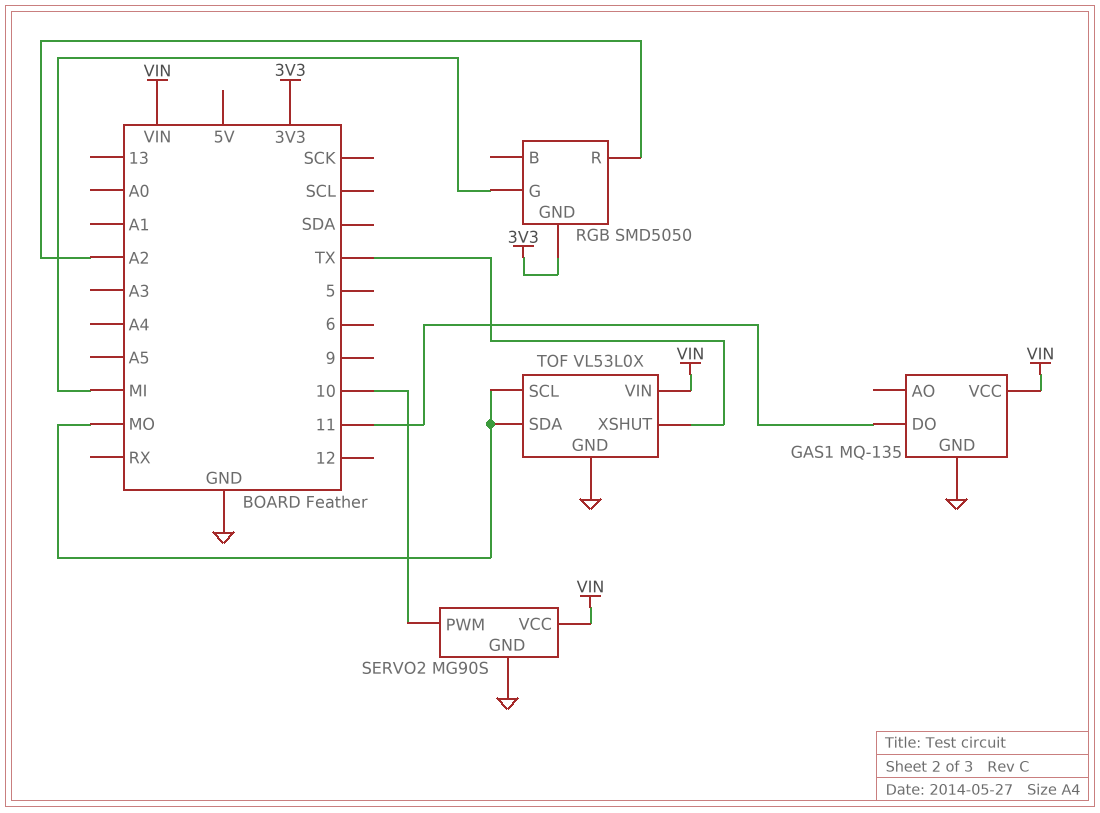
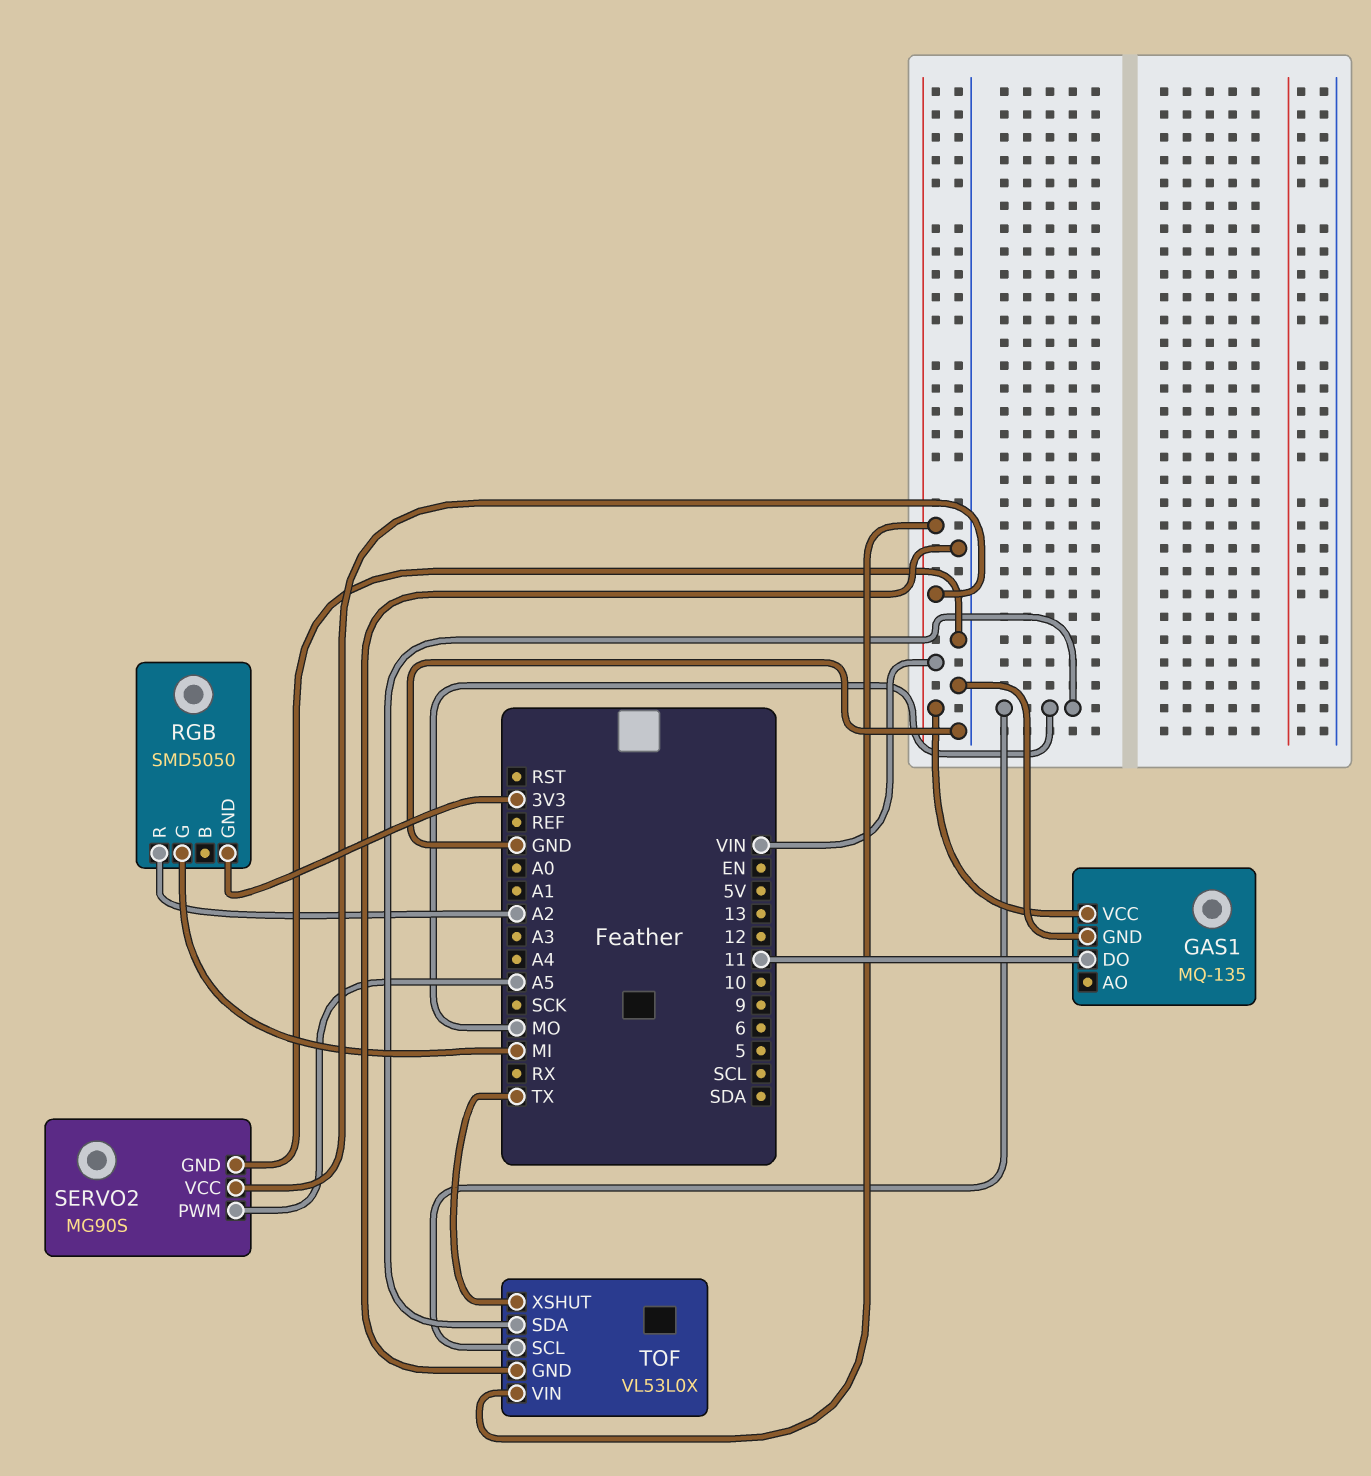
SERVO2 pin PWM: 10 -> A5

